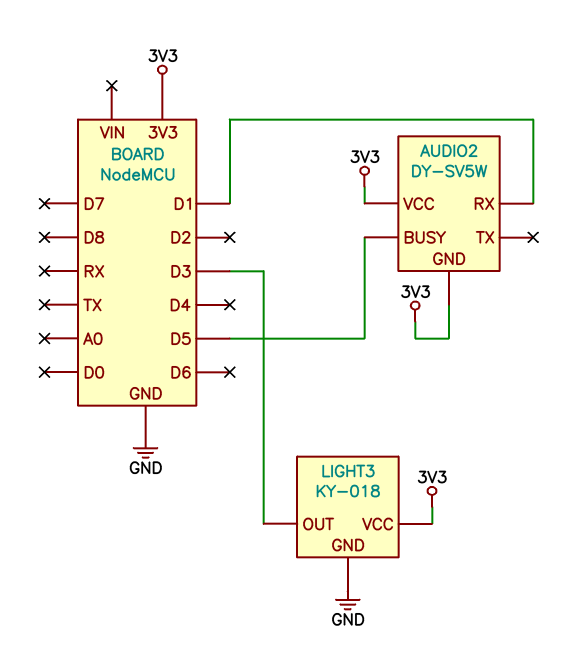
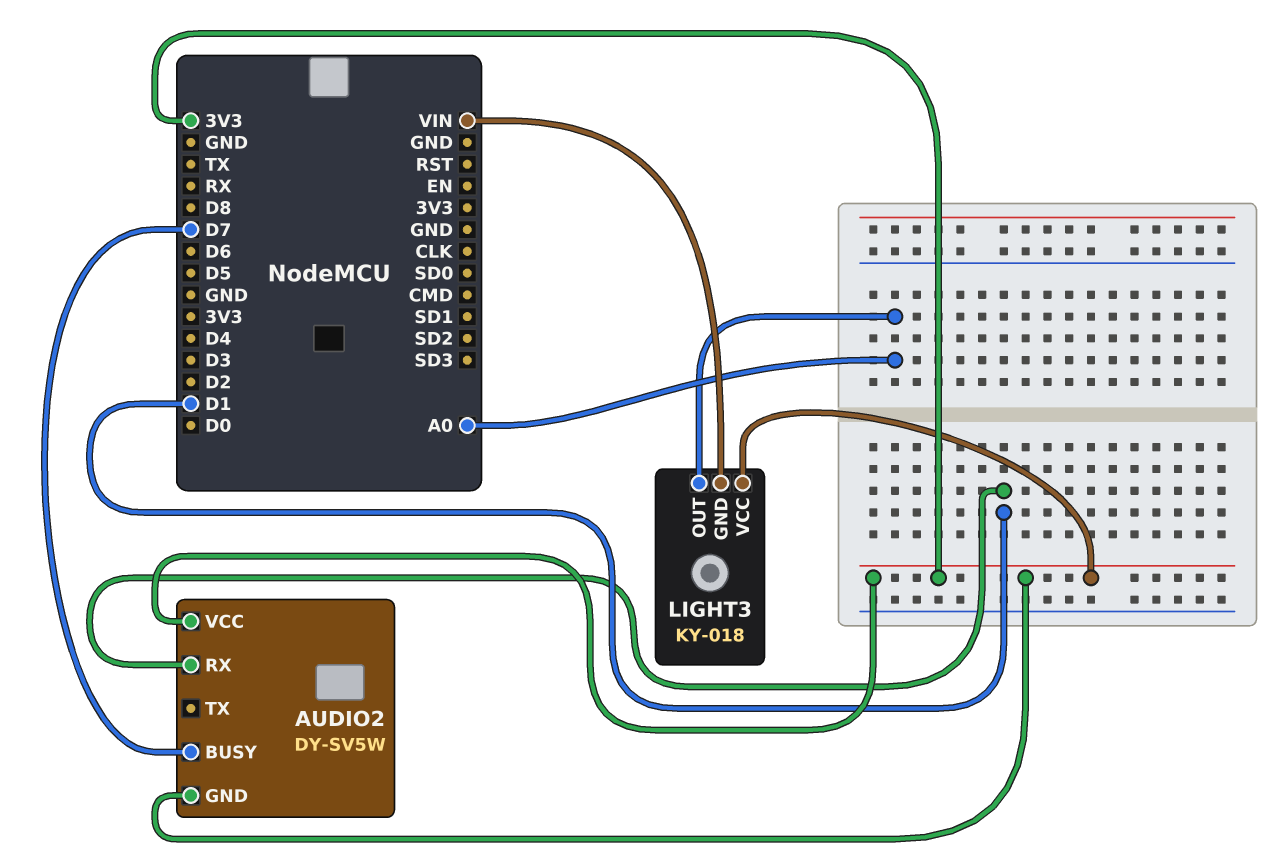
AUDIO2 pin BUSY: D5 -> D7
LIGHT3 pin GND: GND -> VIN
LIGHT3 pin OUT: D3 -> A0

